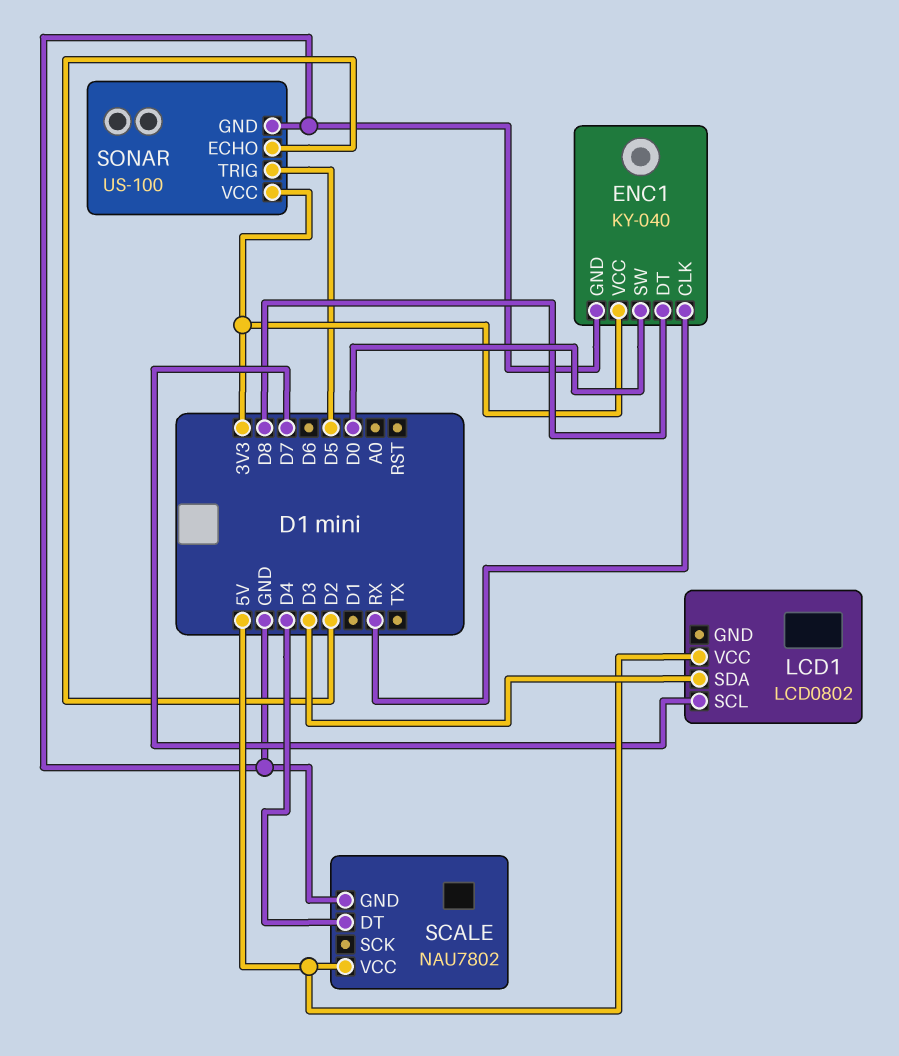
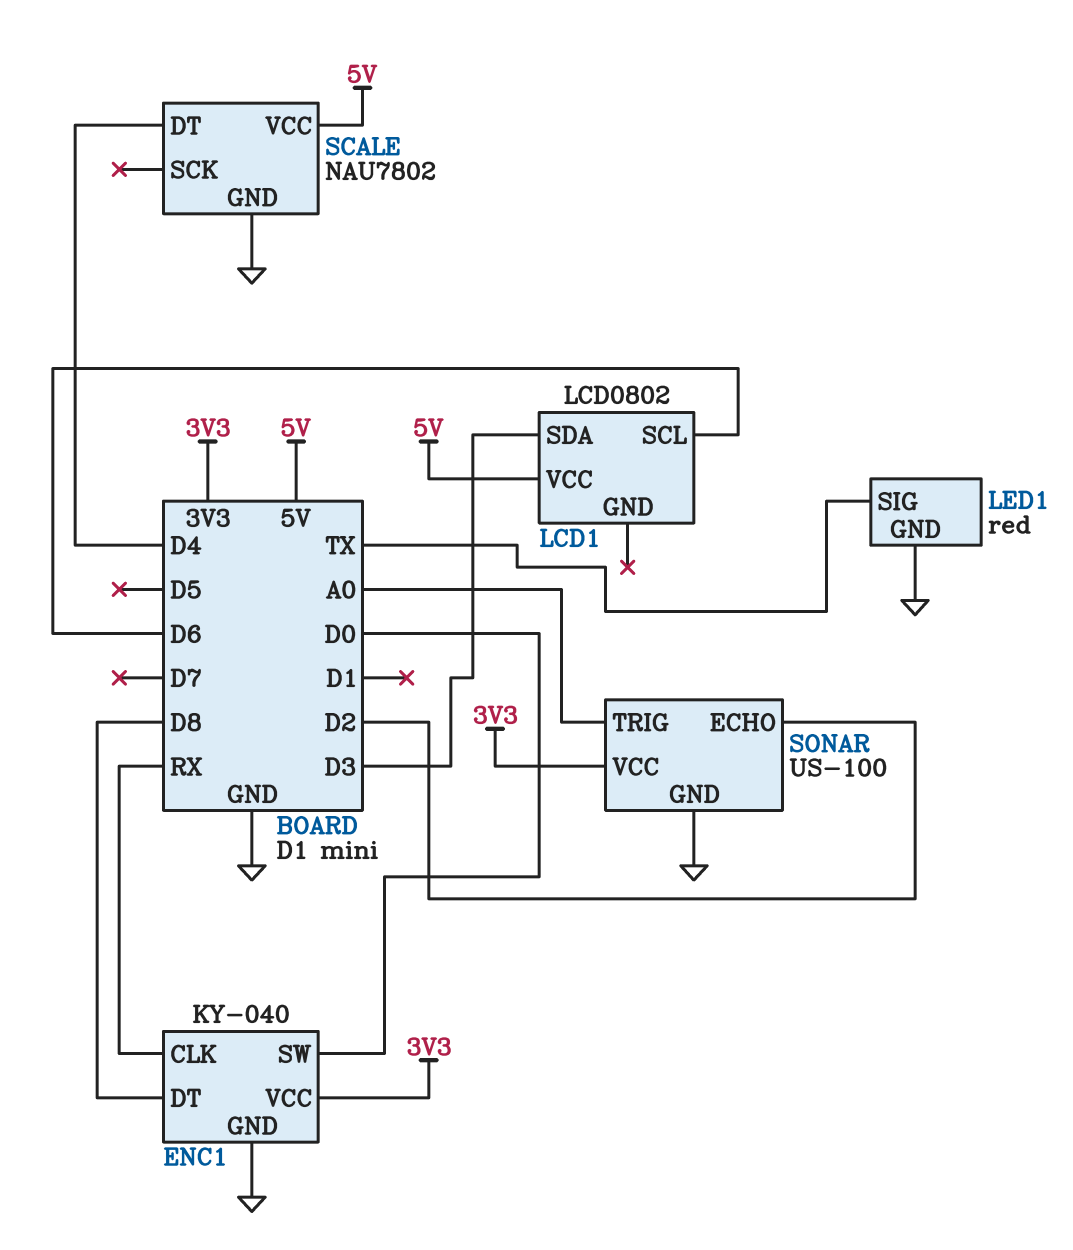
LCD1 pin SCL: D7 -> D6
LED1: none -> red
LED1 pin GND: none -> GND
LED1 pin SIG: none -> TX
SONAR pin TRIG: D5 -> A0

